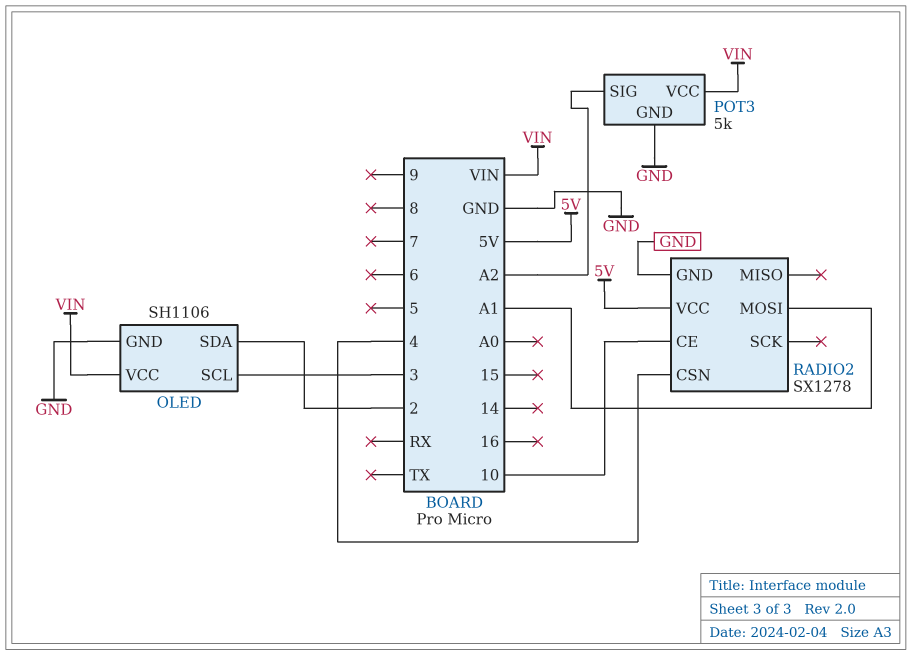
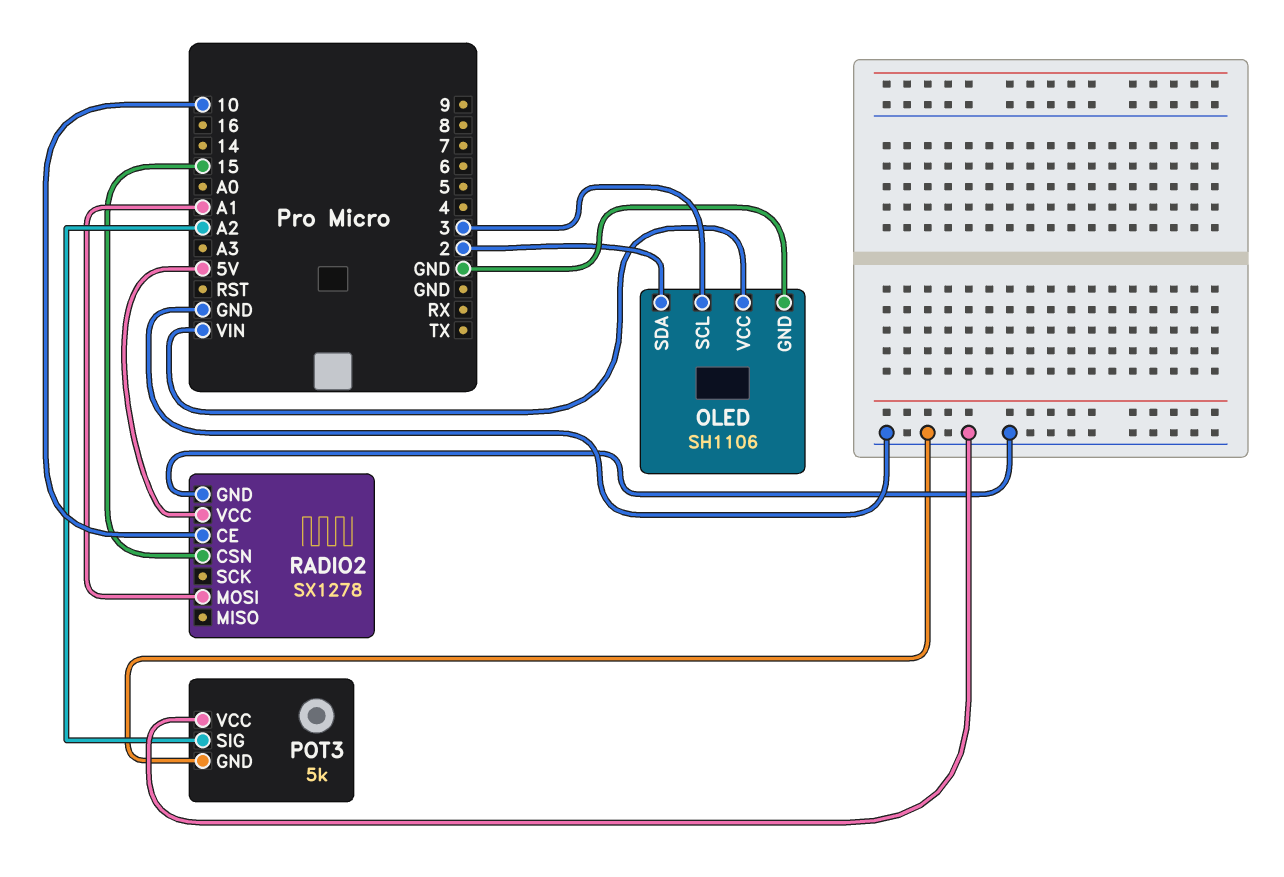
POT3 pin VCC: VIN -> GND
RADIO2 pin CSN: 4 -> 15

